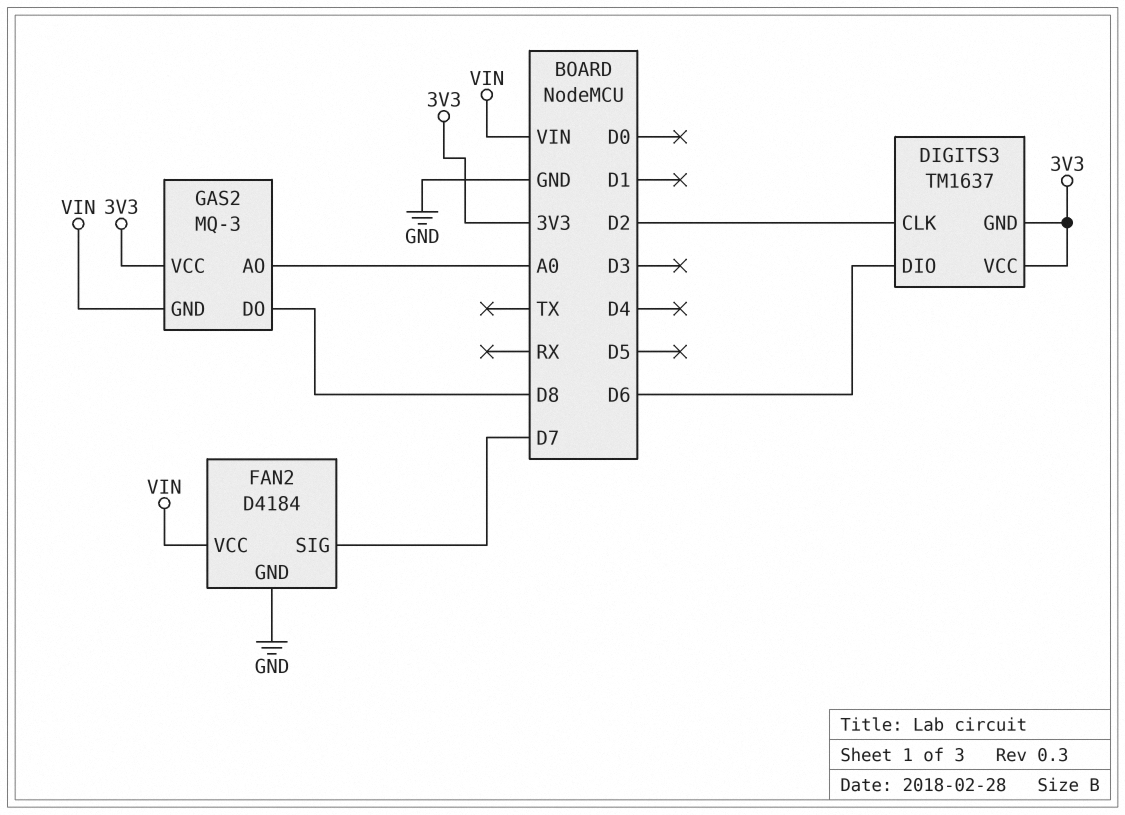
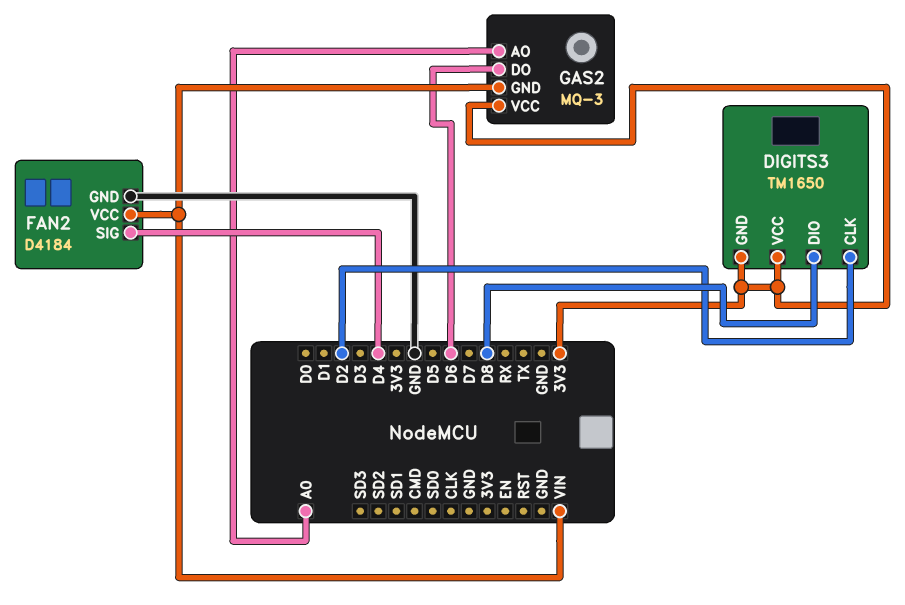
DIGITS3: TM1637 -> TM1650
DIGITS3 pin DIO: D6 -> D8
FAN2 pin SIG: D7 -> D4
GAS2 pin DO: D8 -> D6

